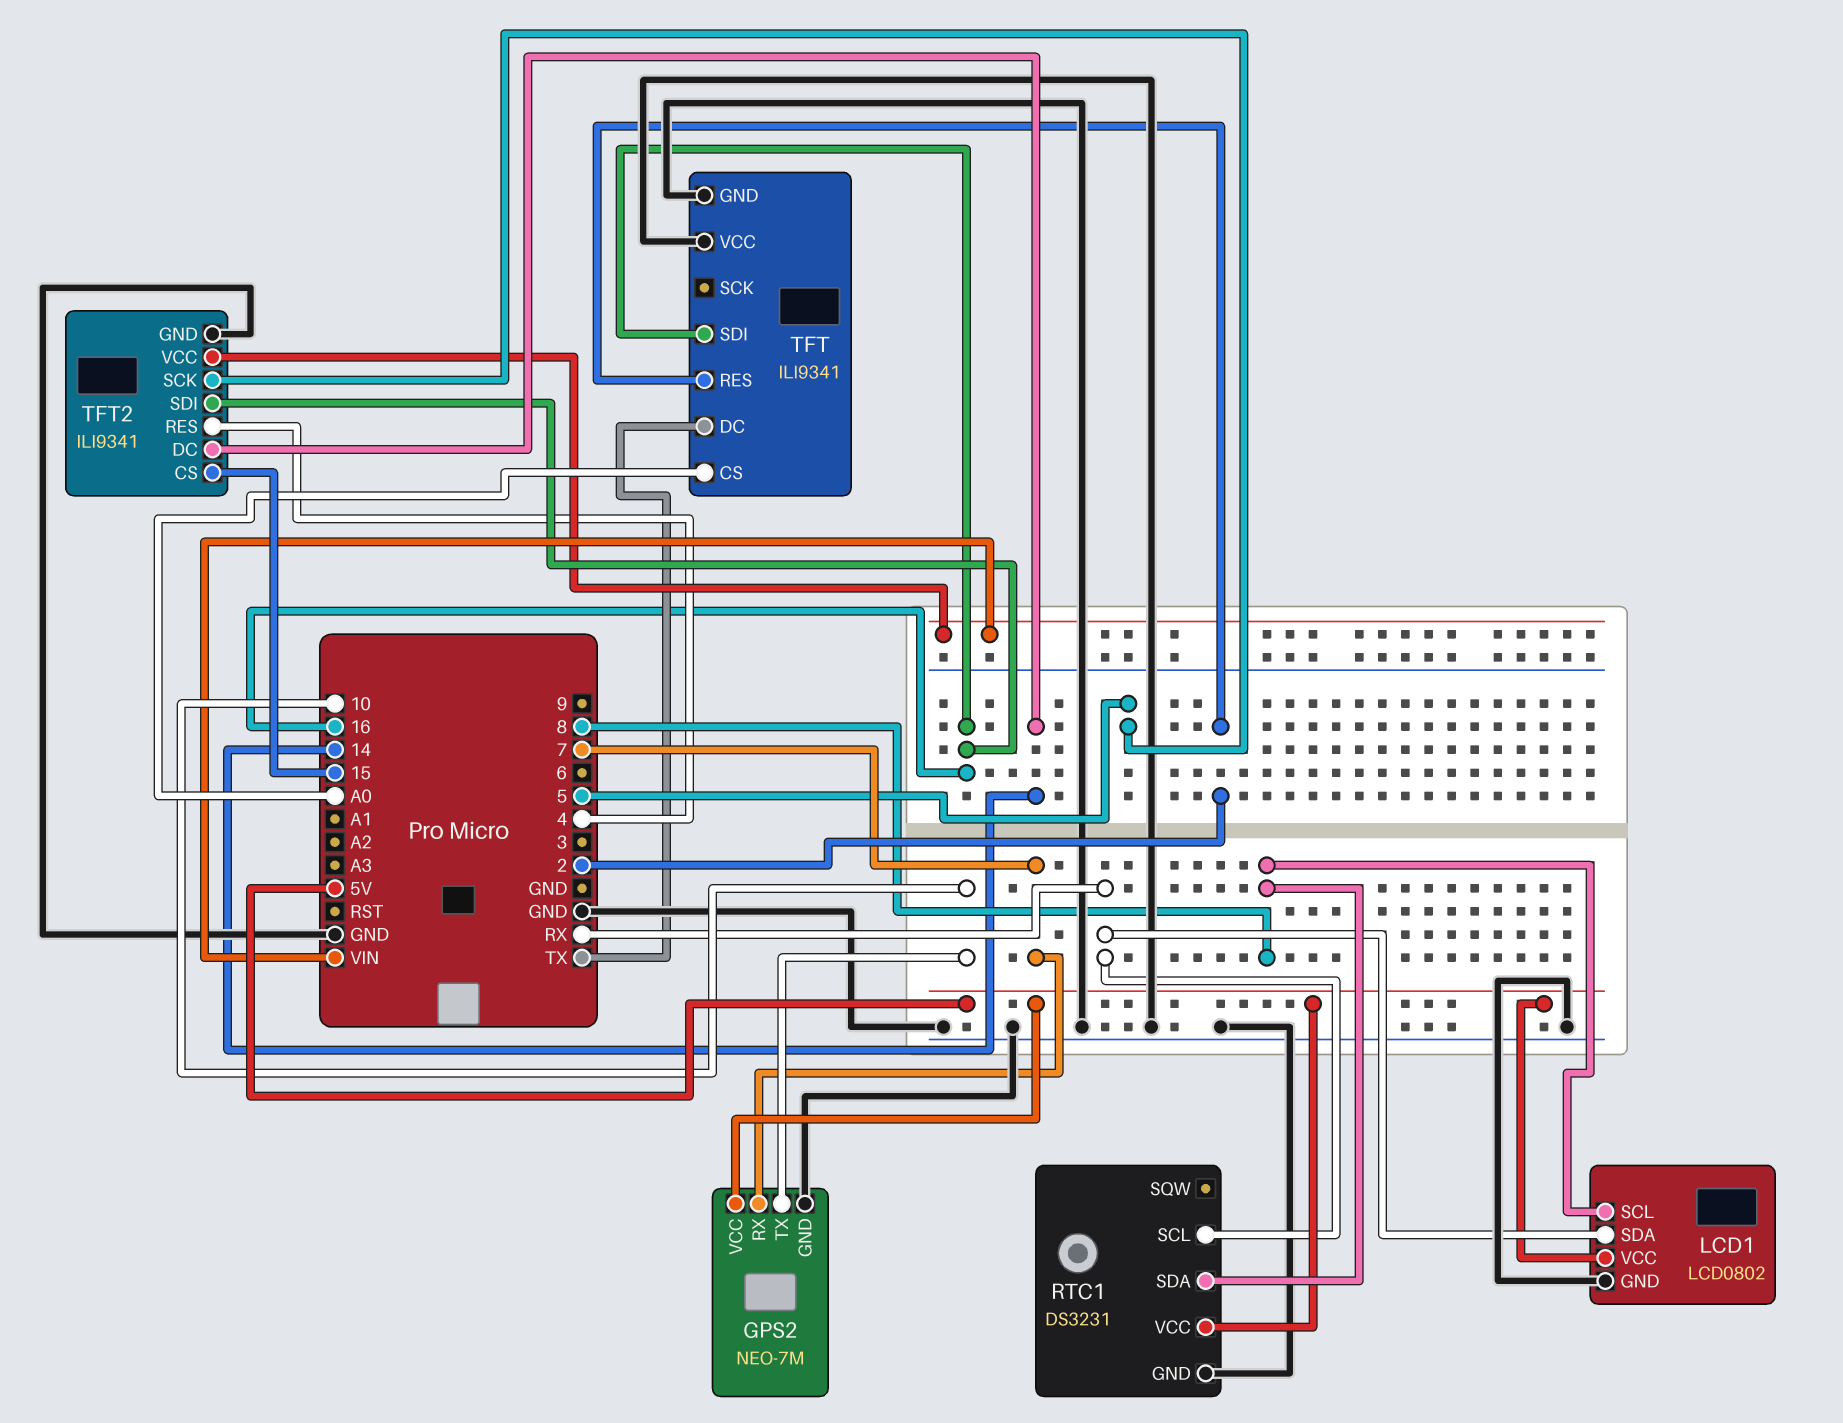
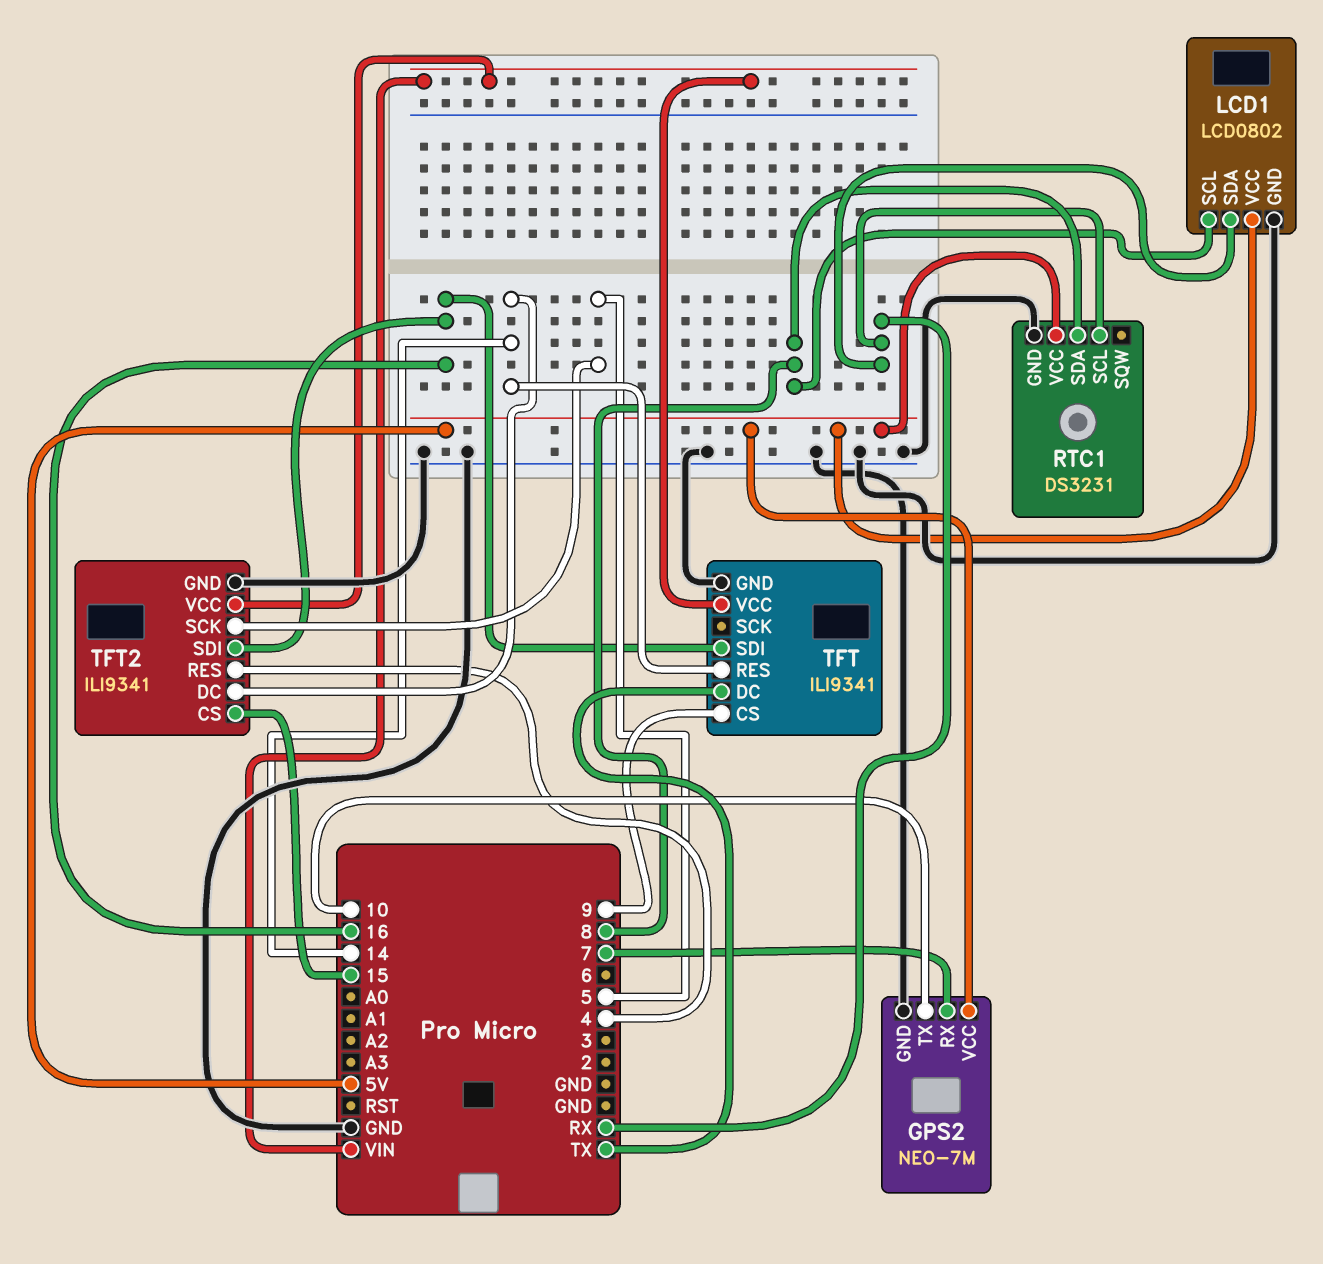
TFT pin CS: A0 -> 9
TFT pin RES: 2 -> 14
TFT pin VCC: GND -> VIN

